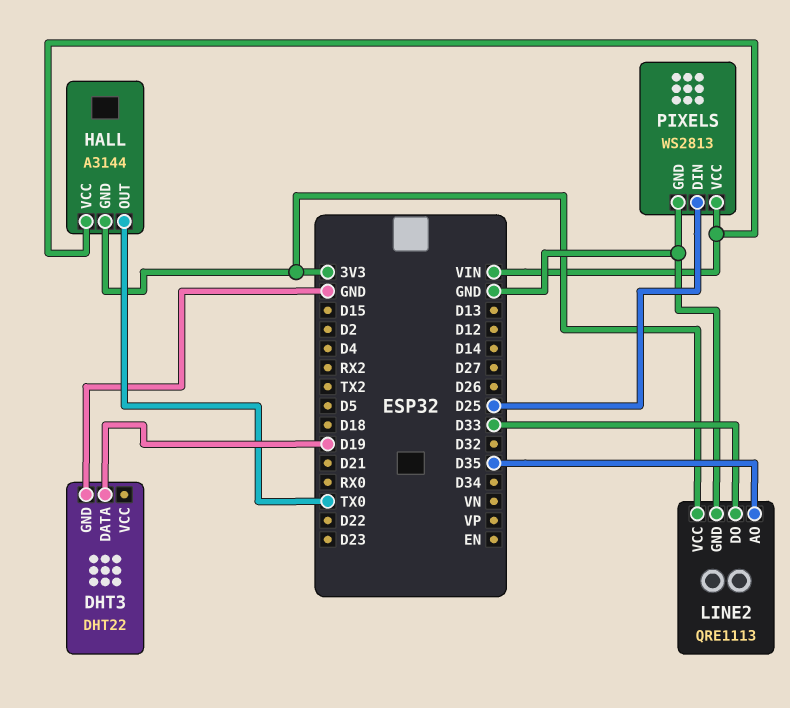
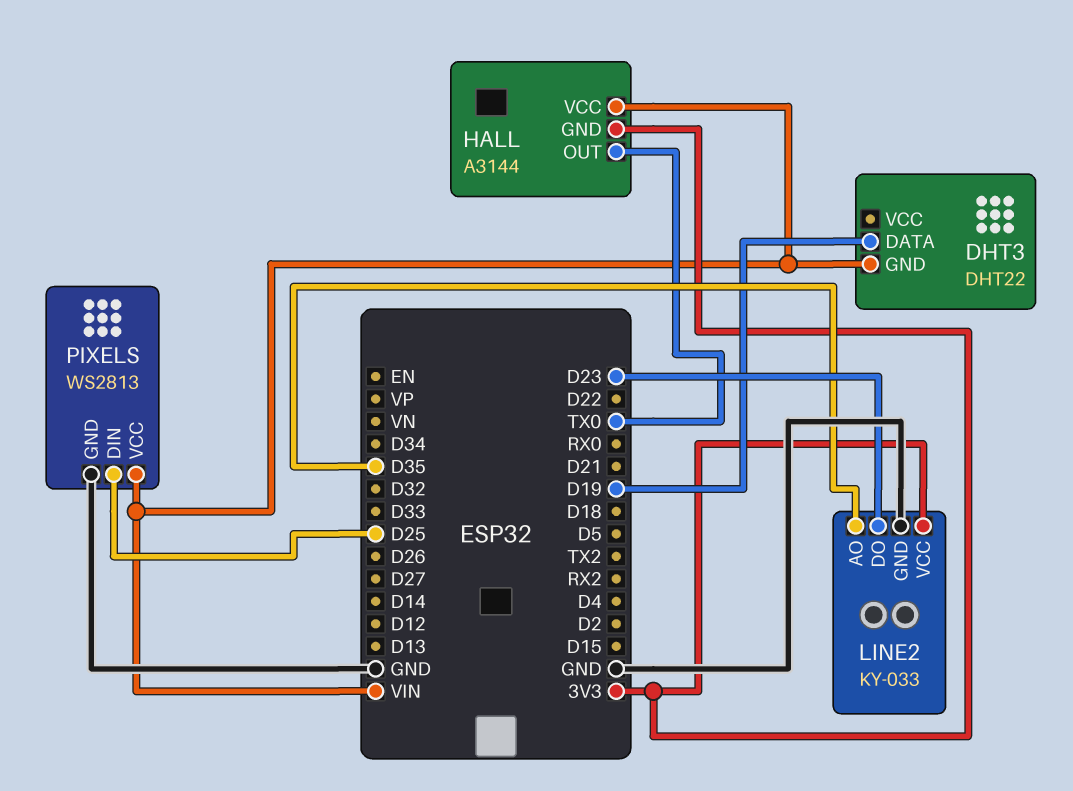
DHT3 pin GND: GND -> VIN
LINE2: QRE1113 -> KY-033
LINE2 pin DO: D33 -> D23

